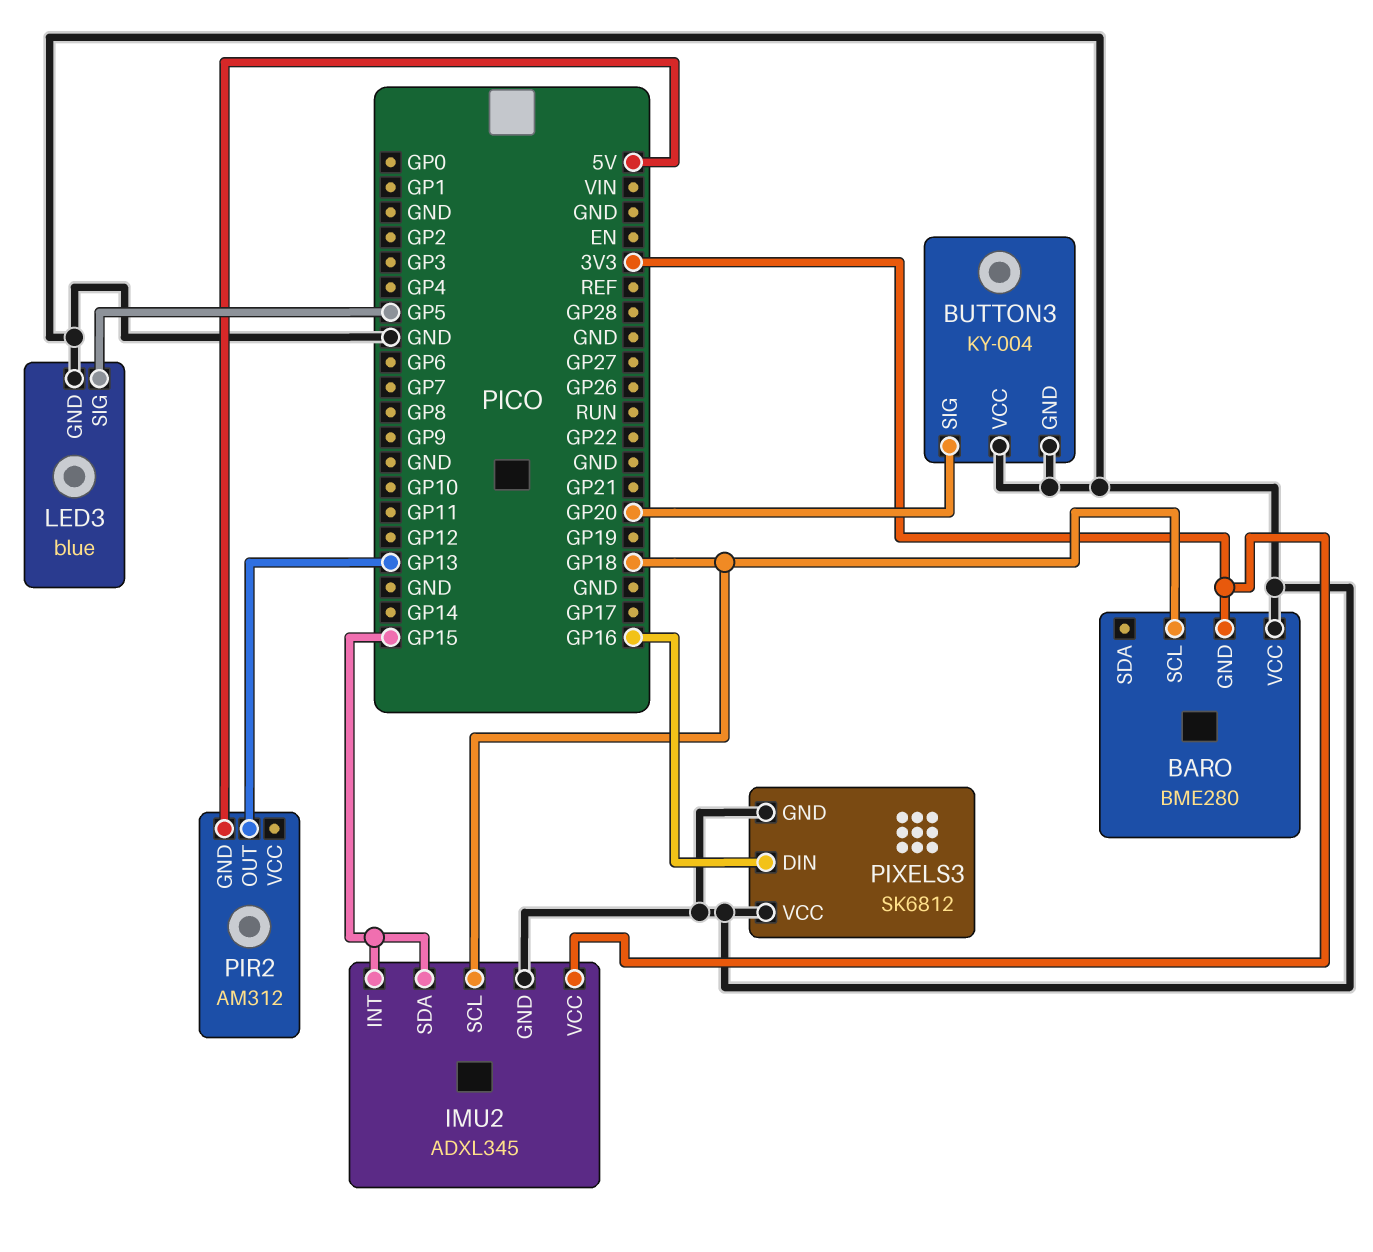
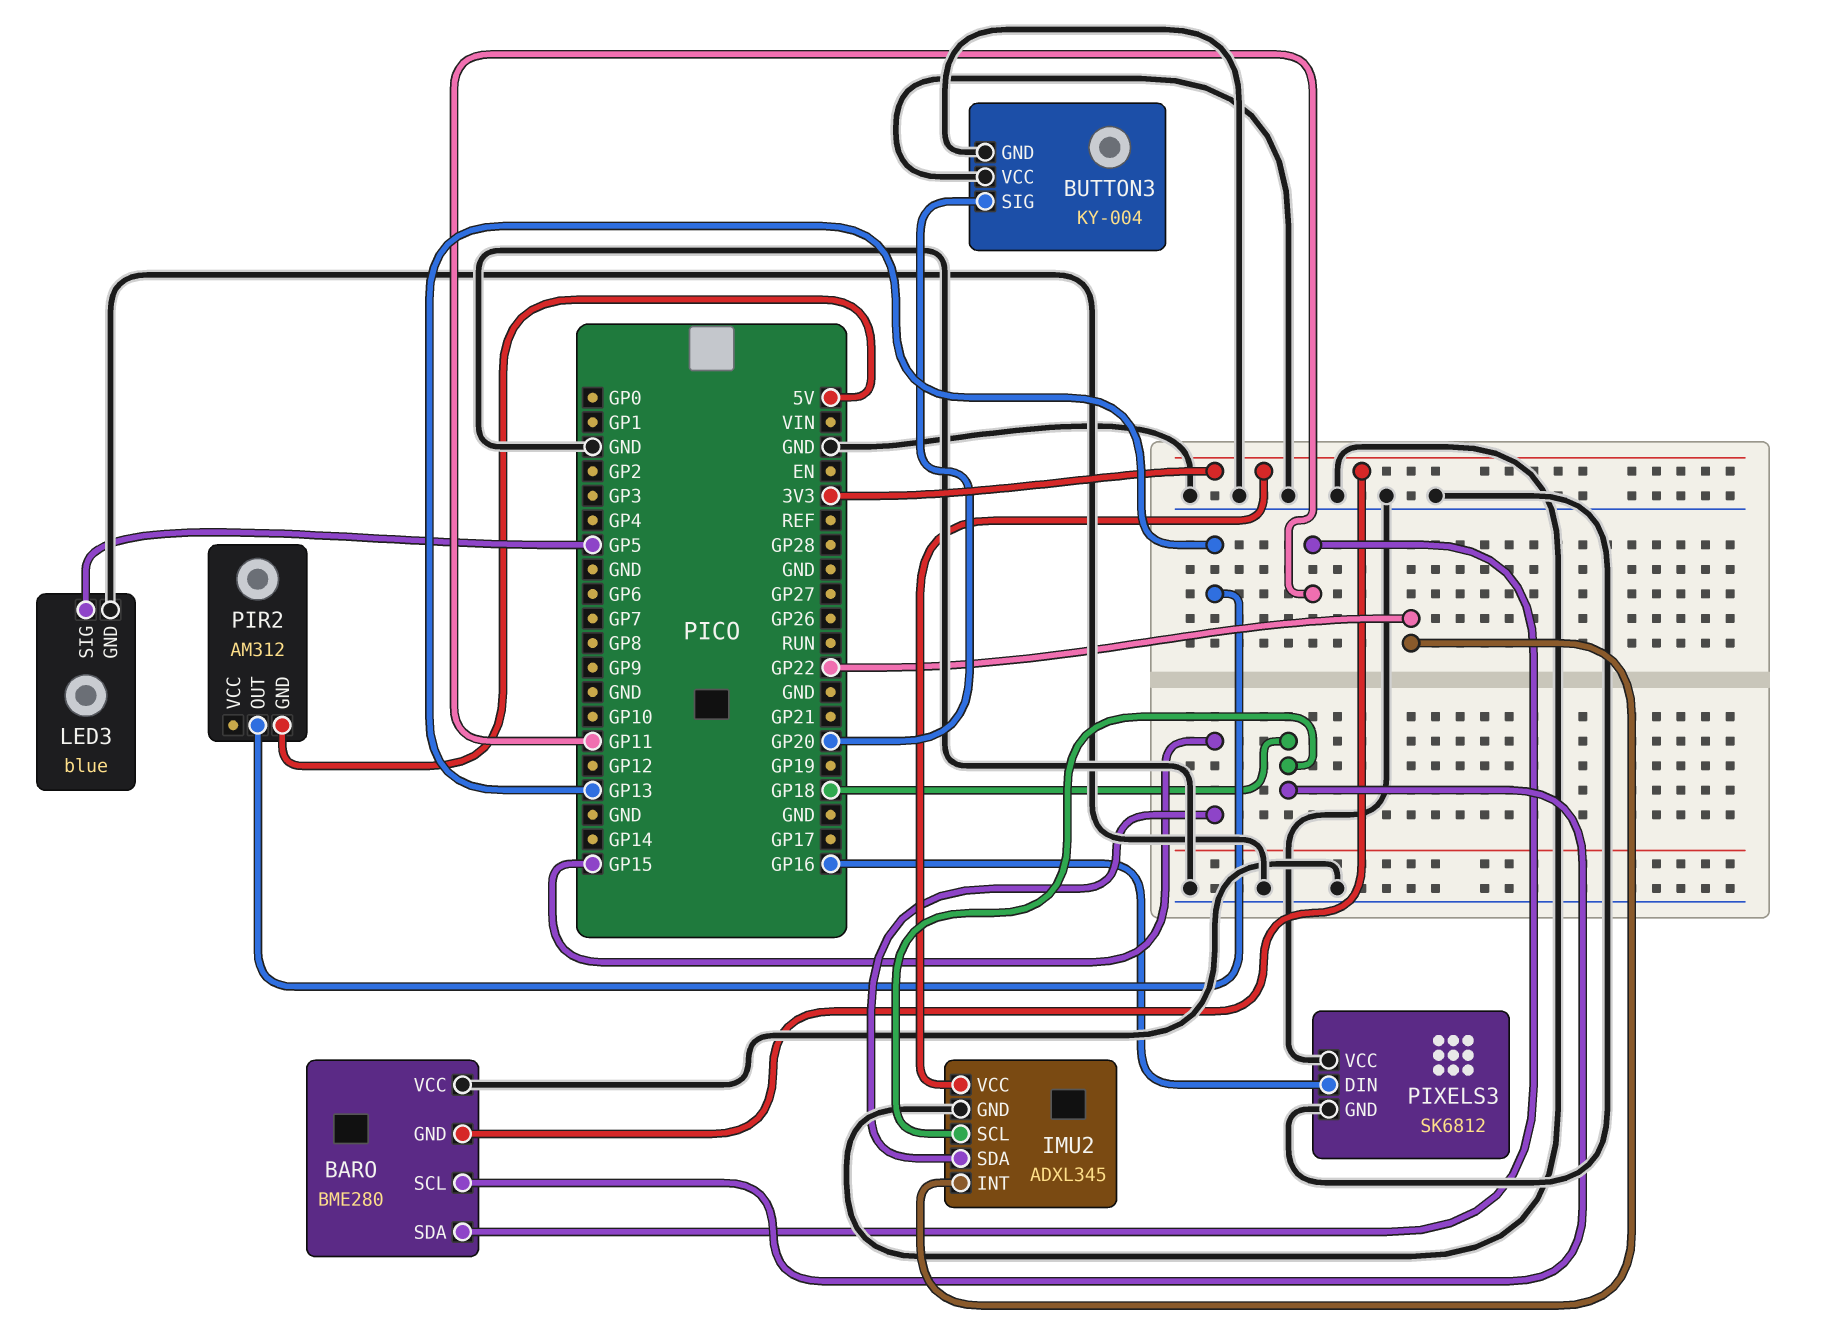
BARO pin SDA: none -> GP11
IMU2 pin INT: GP15 -> GP22

